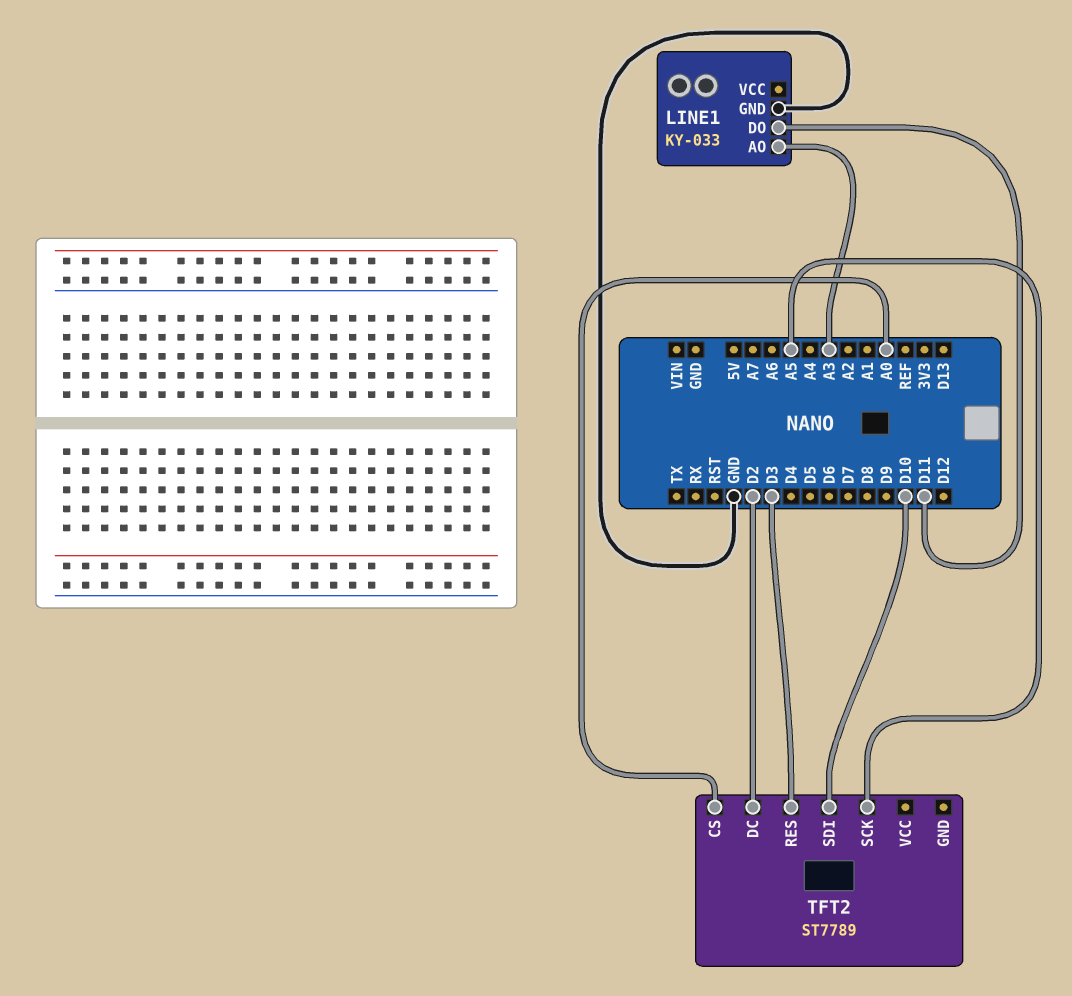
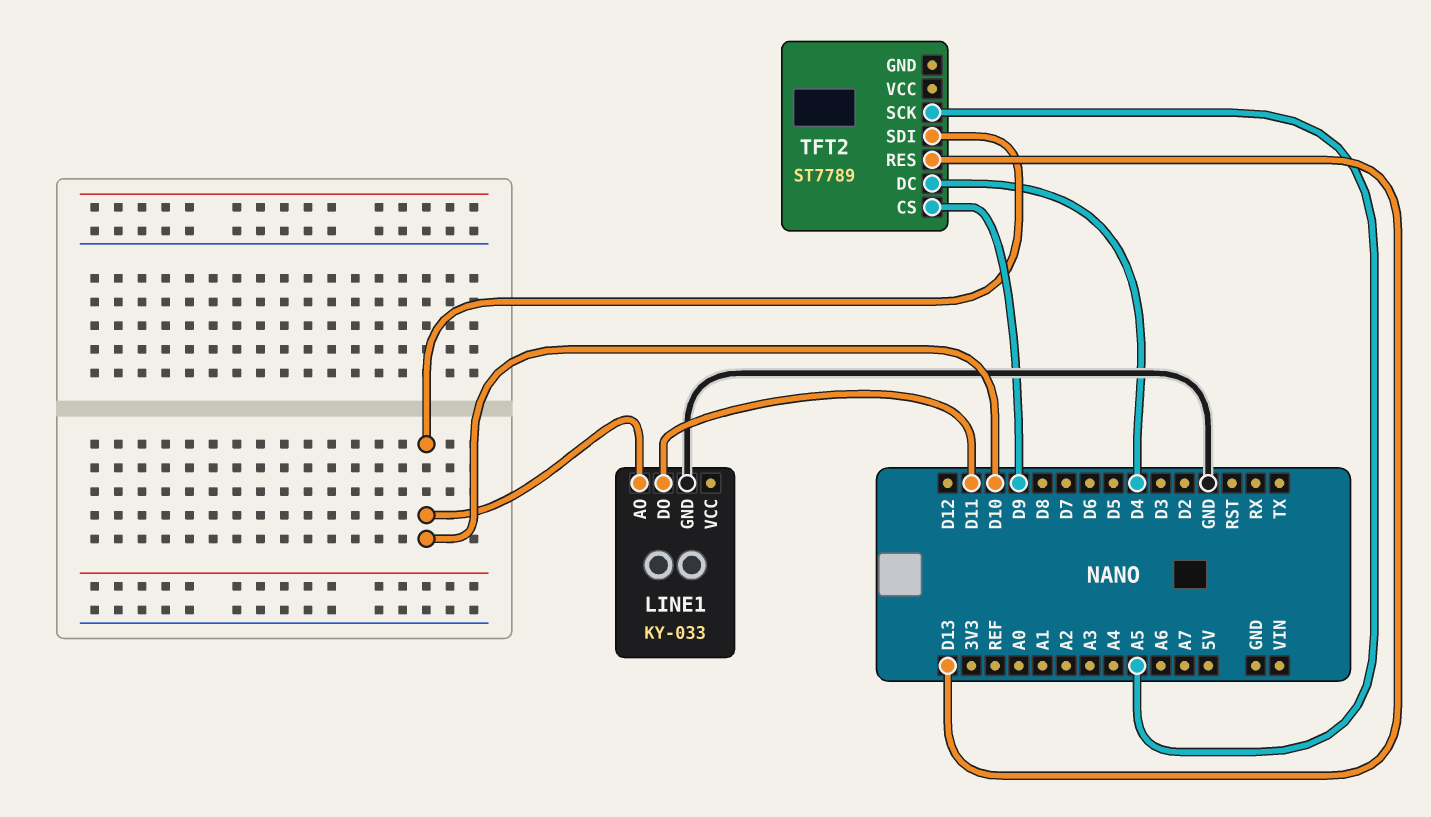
LINE1 pin AO: A3 -> D10
TFT2 pin CS: A0 -> D9
TFT2 pin DC: D2 -> D4
TFT2 pin RES: D3 -> D13

